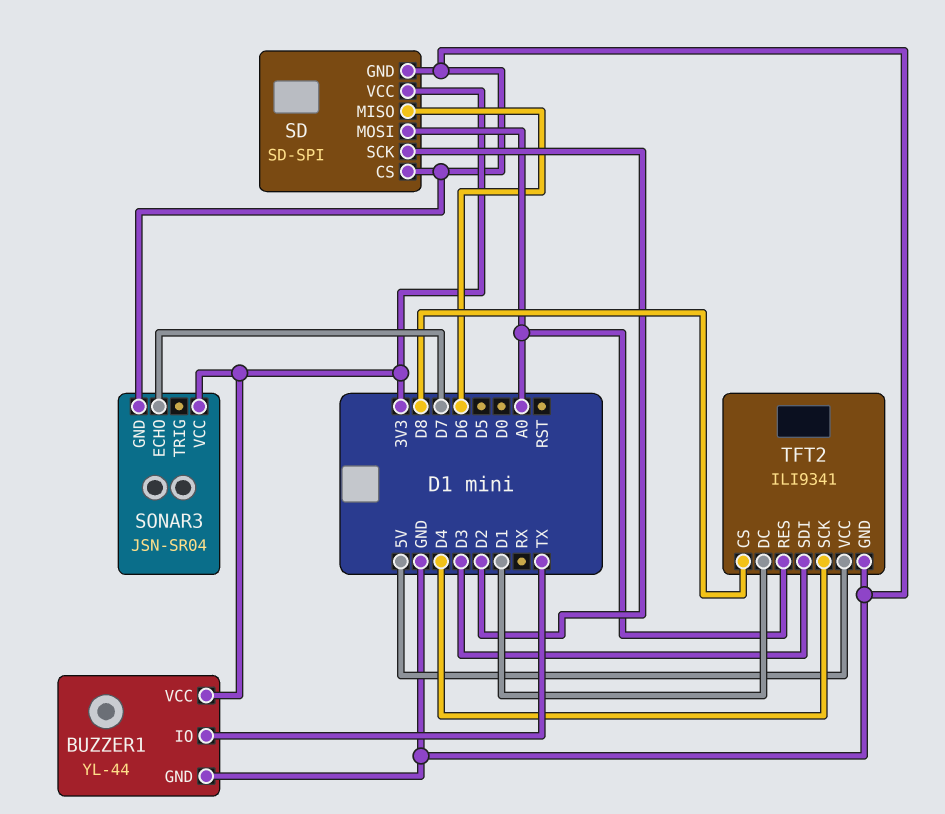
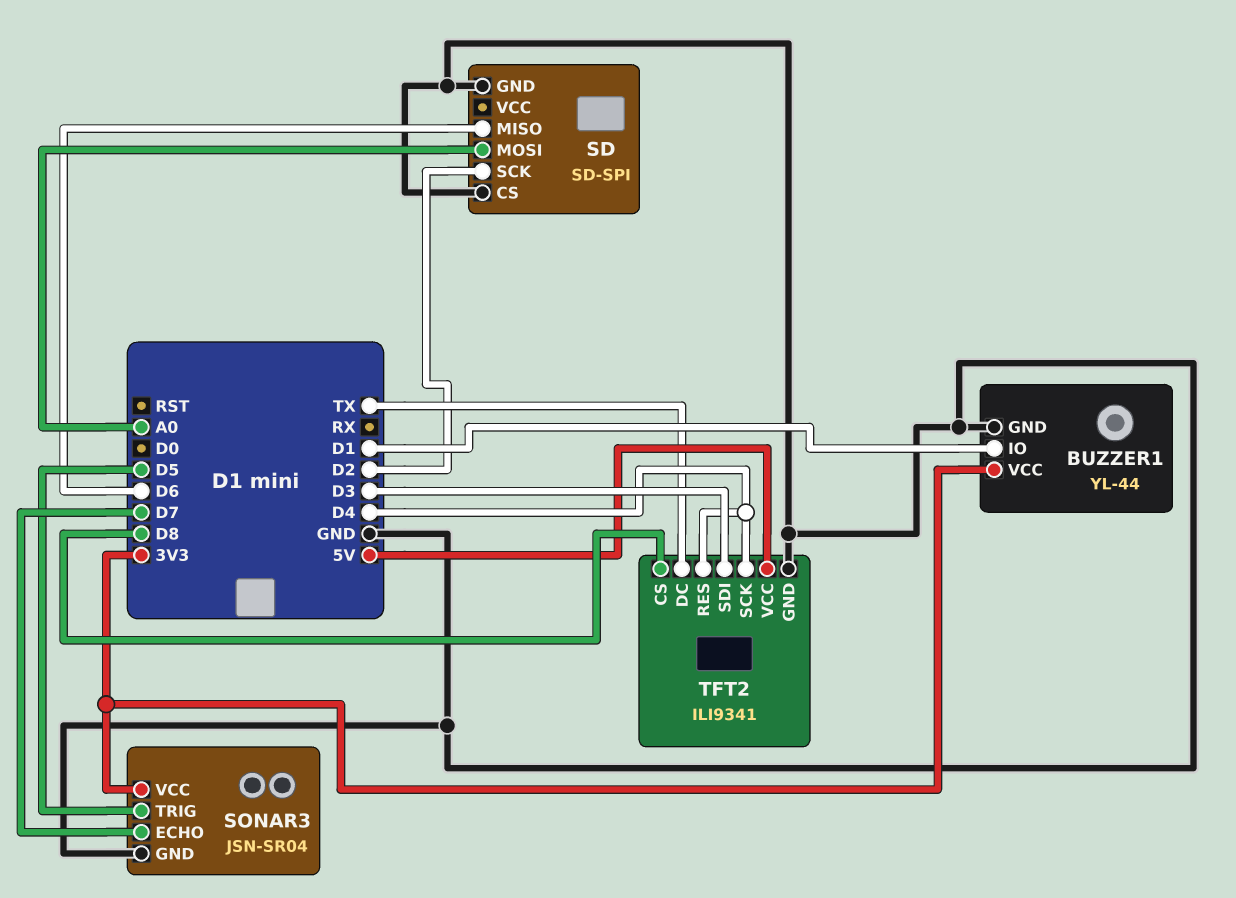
BUZZER1 pin IO: TX -> D1
SD pin VCC: 3V3 -> none
SONAR3 pin TRIG: none -> D5
TFT2 pin DC: D1 -> TX
TFT2 pin RES: A0 -> D4

